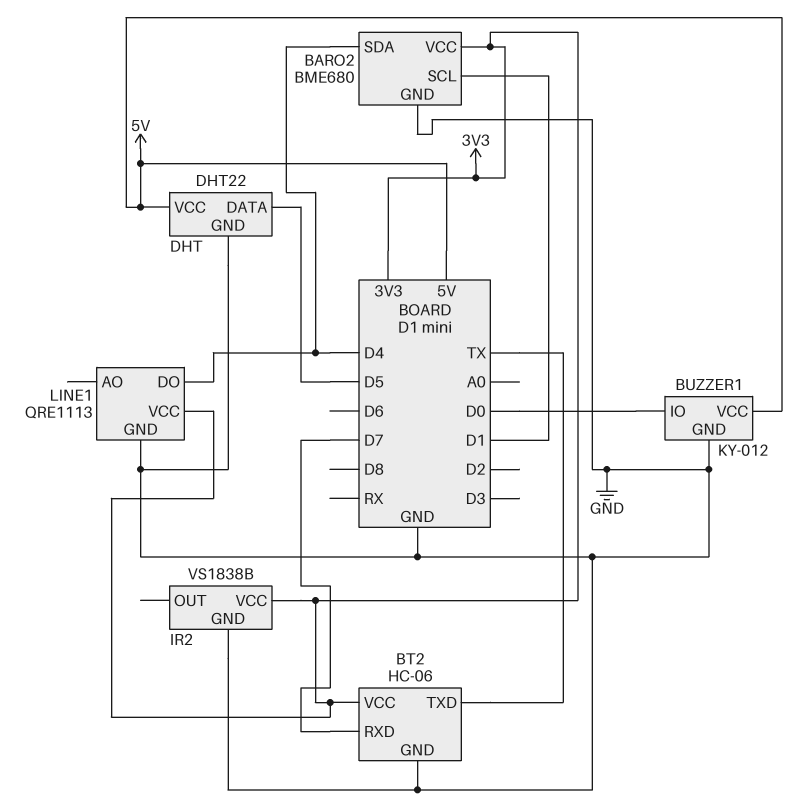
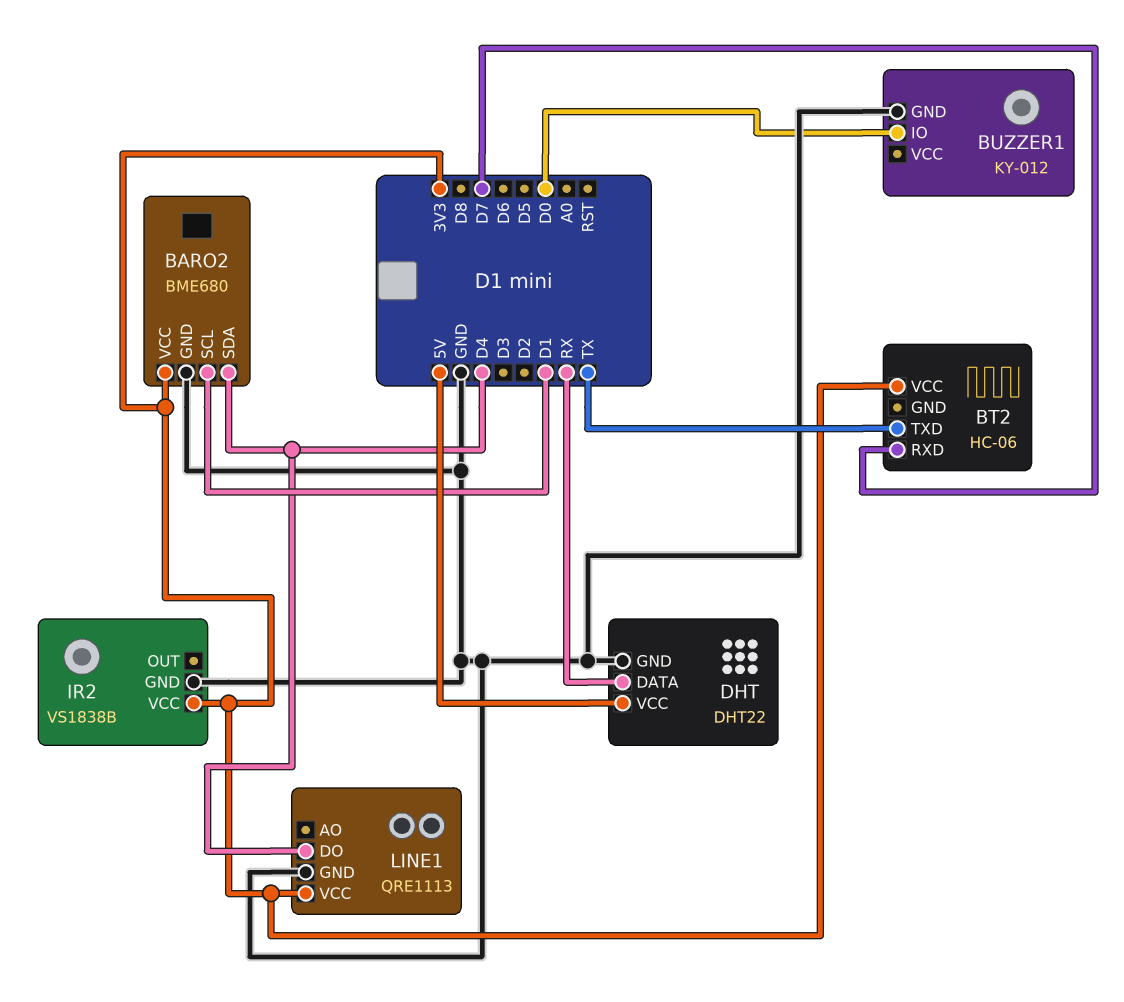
BT2 pin GND: GND -> none
BUZZER1 pin VCC: 5V -> none
DHT pin DATA: D5 -> RX

